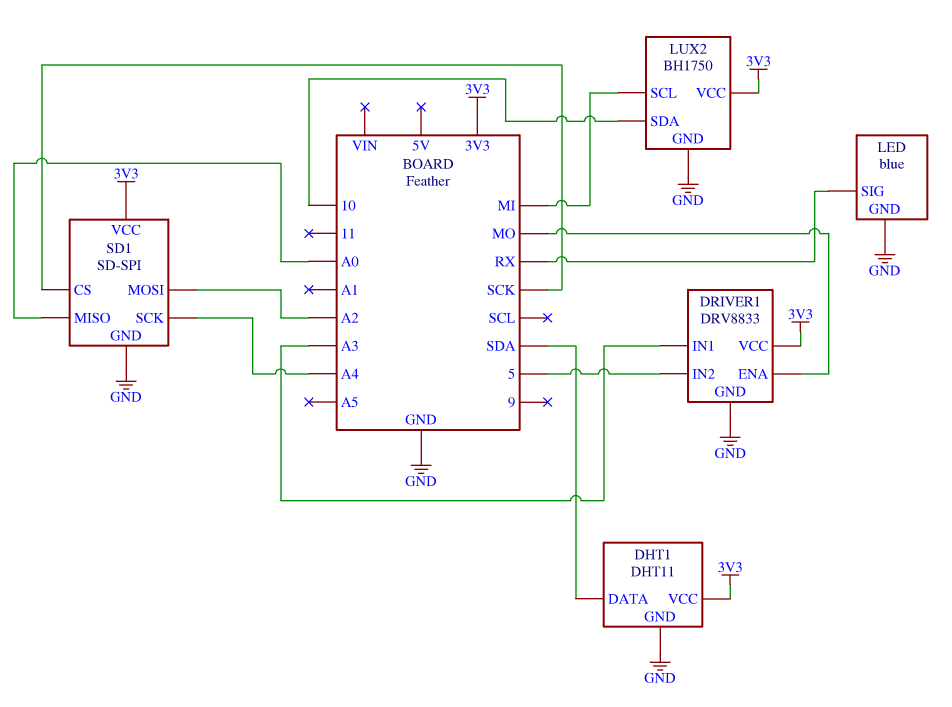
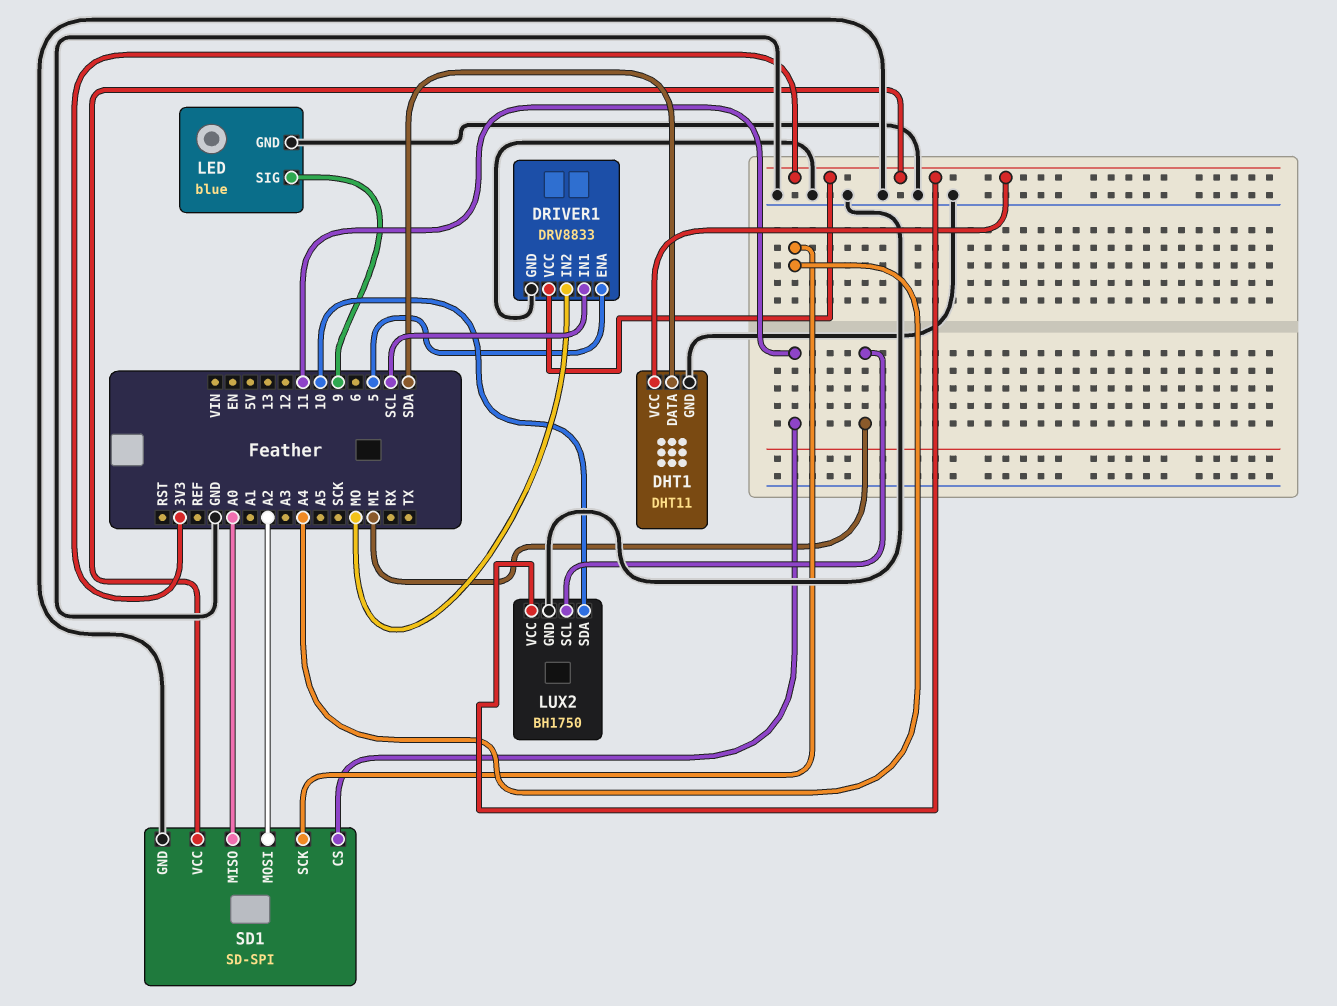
DRIVER1 pin ENA: MO -> 5
DRIVER1 pin IN1: A3 -> SCL
DRIVER1 pin IN2: 5 -> MO
LED pin SIG: RX -> 9
SD1 pin CS: SCK -> 11

